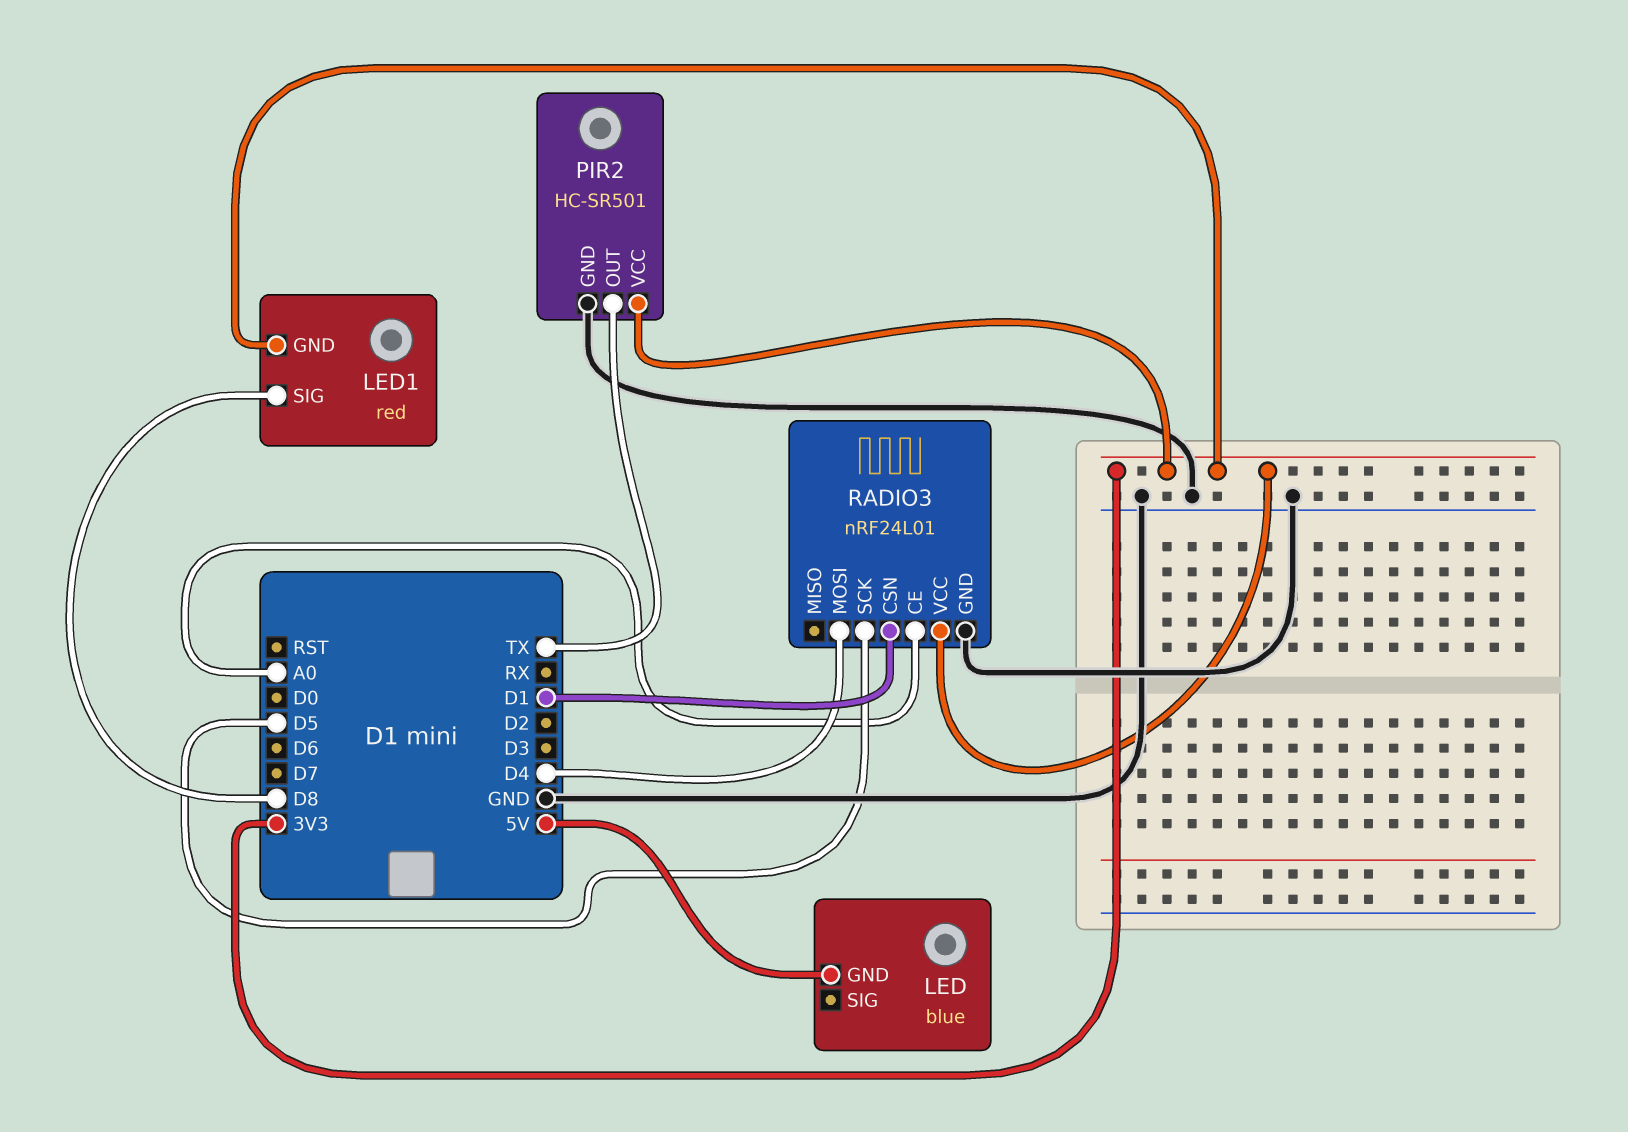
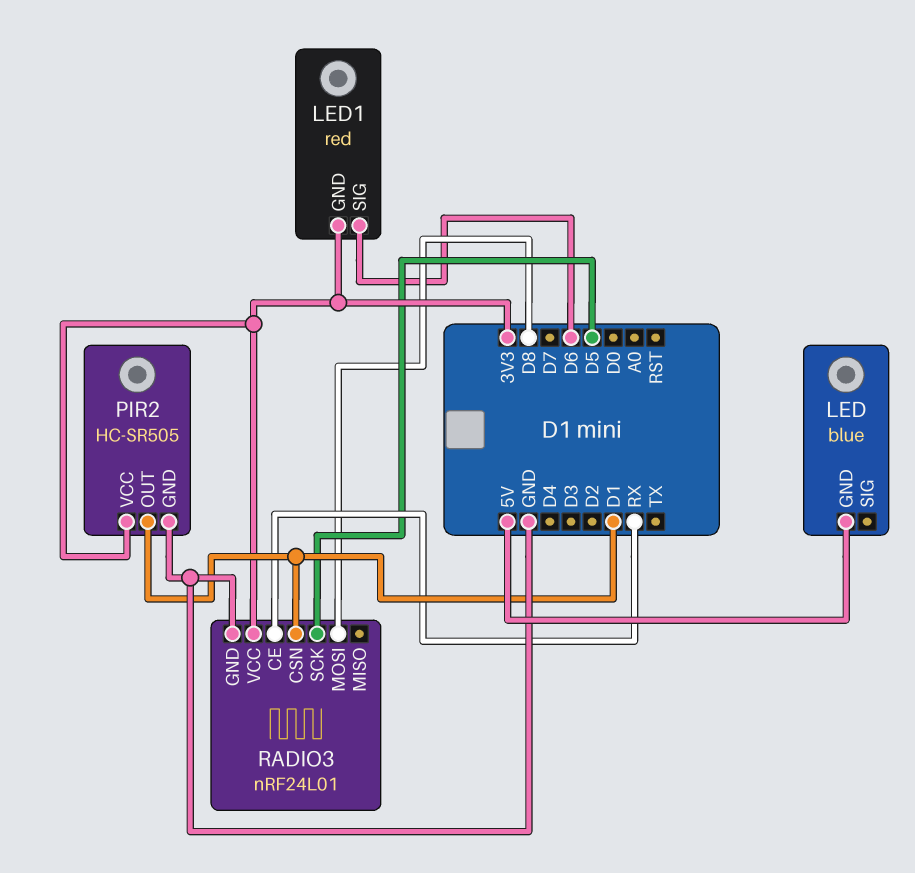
LED1 pin SIG: D8 -> D6
PIR2: HC-SR501 -> HC-SR505
PIR2 pin OUT: TX -> D1
RADIO3 pin CE: A0 -> RX
RADIO3 pin MOSI: D4 -> D8

